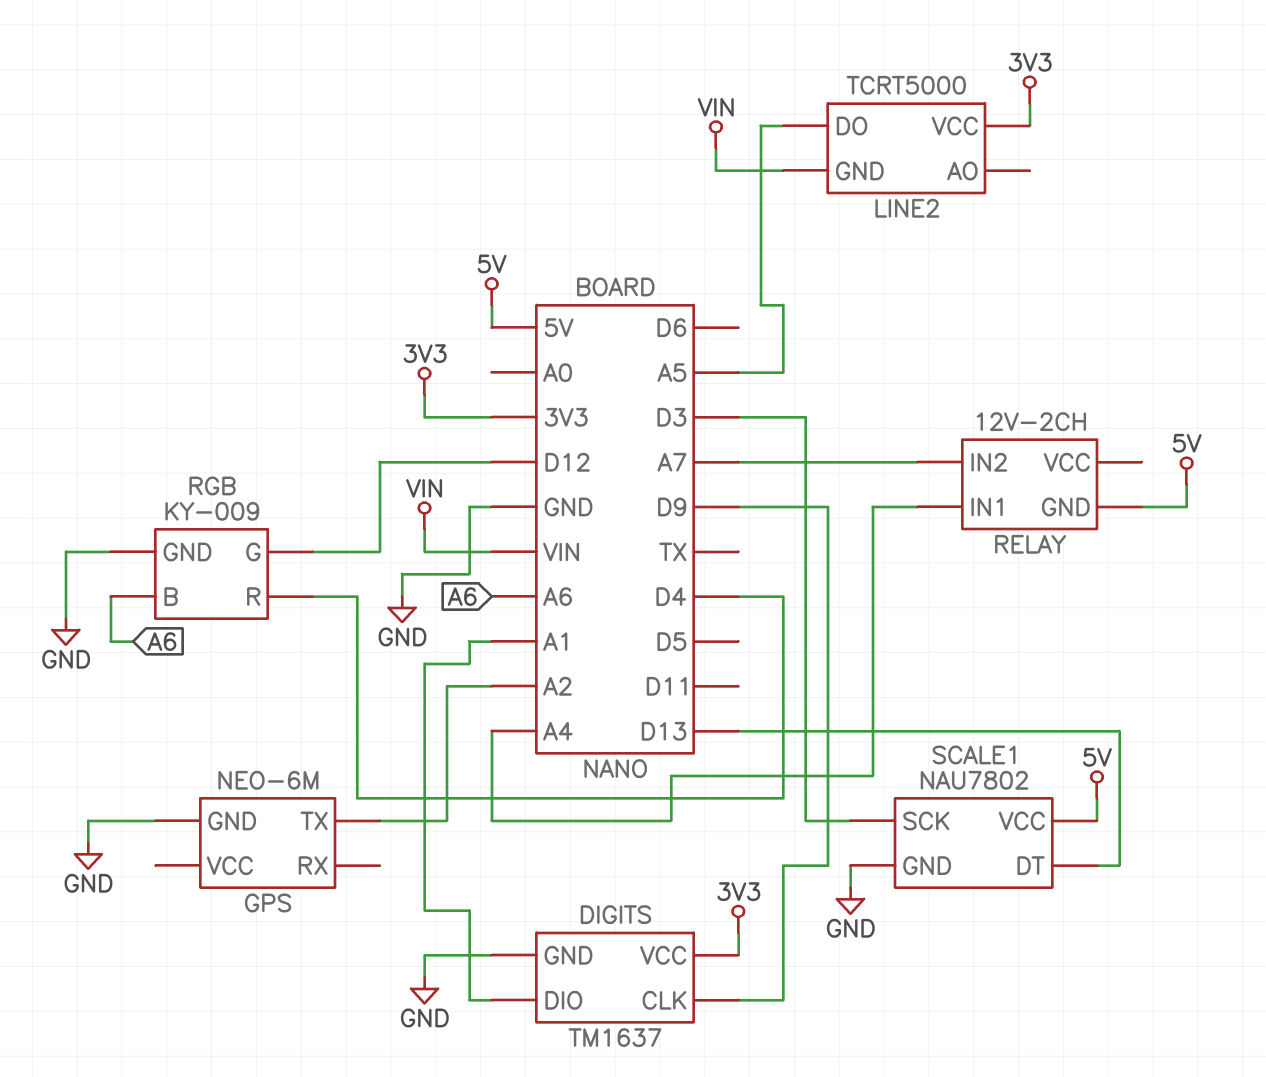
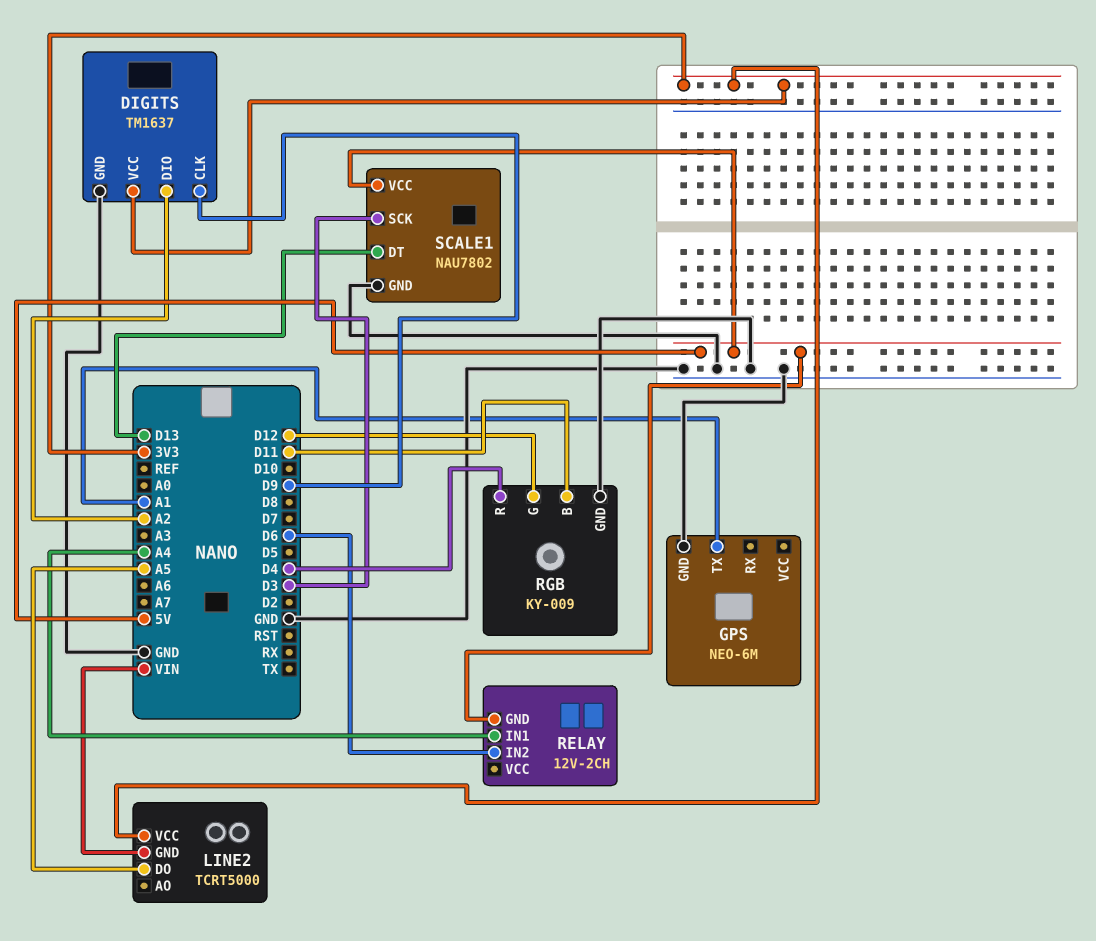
DIGITS pin DIO: A1 -> A2
GPS pin TX: A2 -> A1
RELAY pin IN2: A7 -> D6
RGB pin B: A6 -> D11

